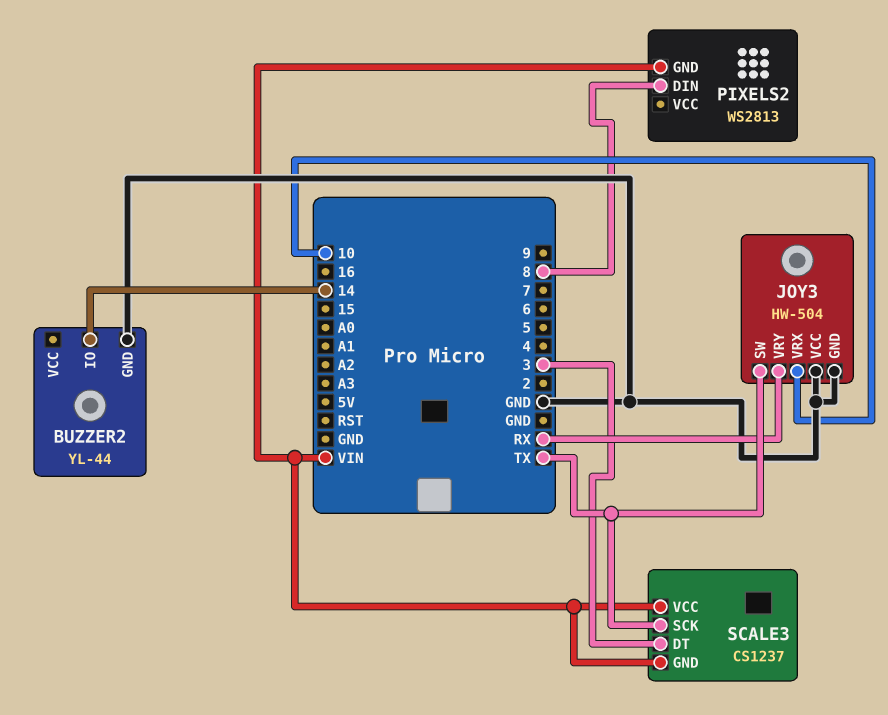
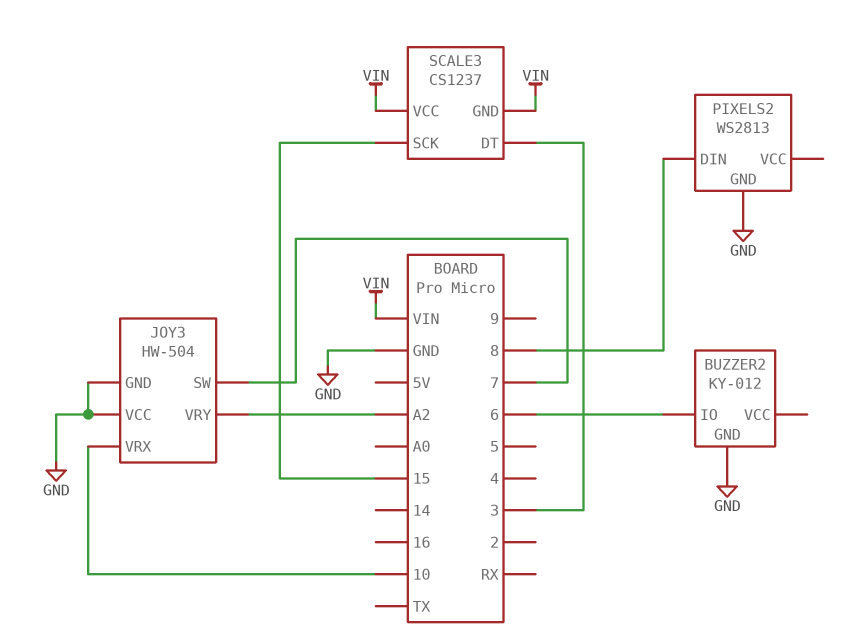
BUZZER2: YL-44 -> KY-012
BUZZER2 pin IO: 14 -> 6
JOY3 pin SW: TX -> 7
JOY3 pin VRY: RX -> A2
PIXELS2 pin GND: VIN -> GND
SCALE3 pin SCK: TX -> 15

